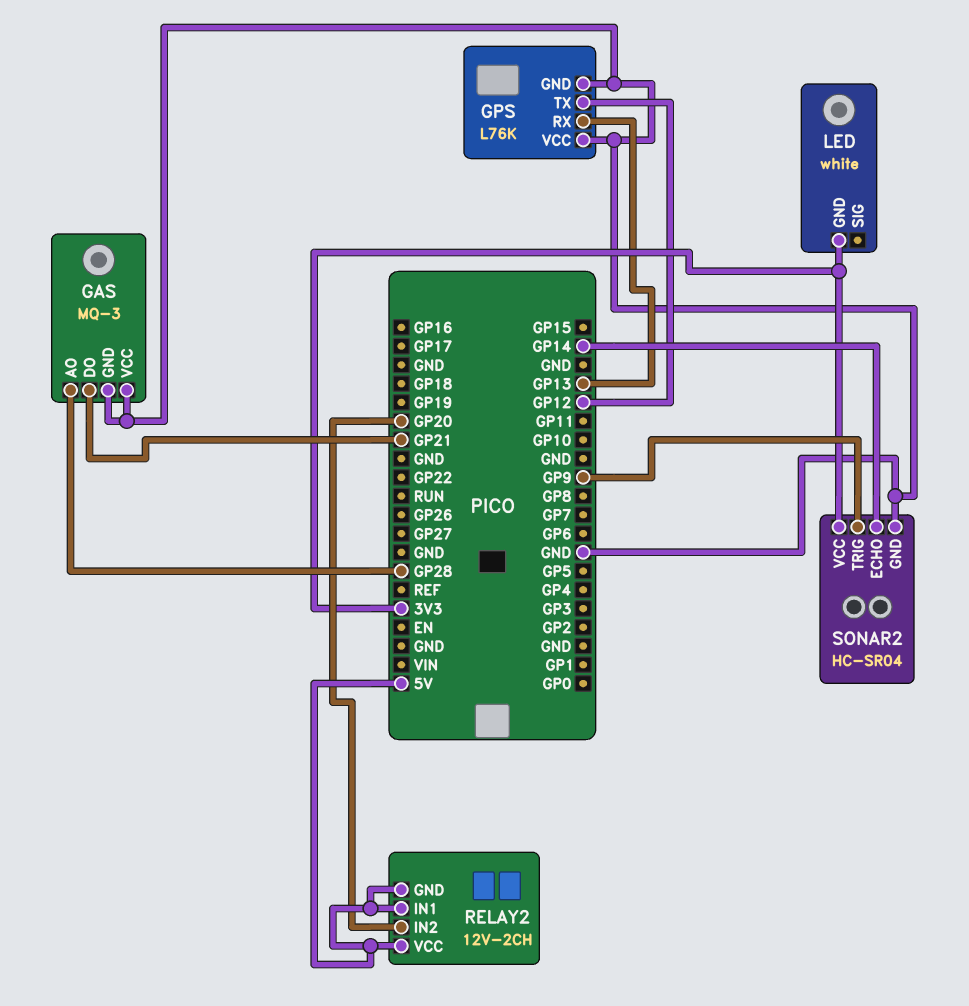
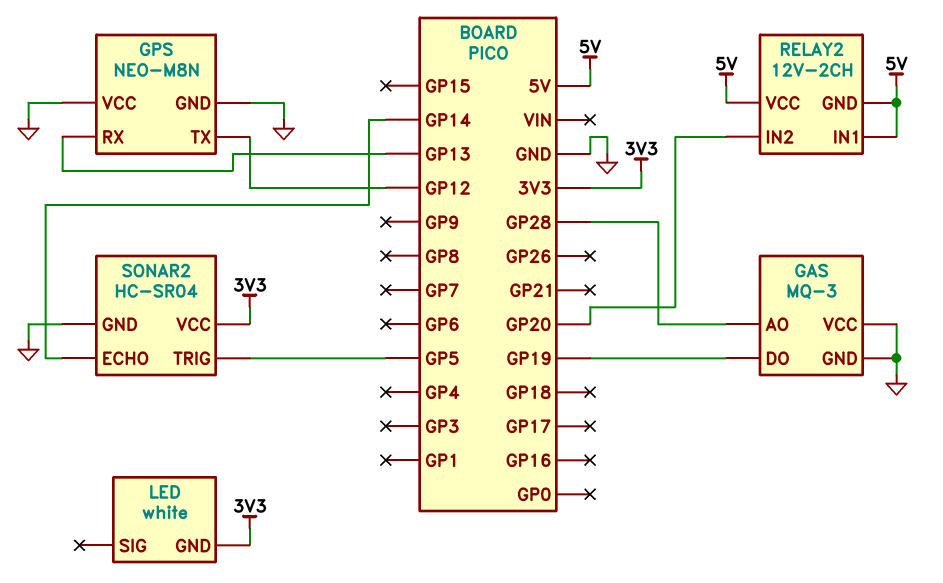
GAS pin DO: GP21 -> GP19
GPS: L76K -> NEO-M8N
SONAR2 pin TRIG: GP9 -> GP5

